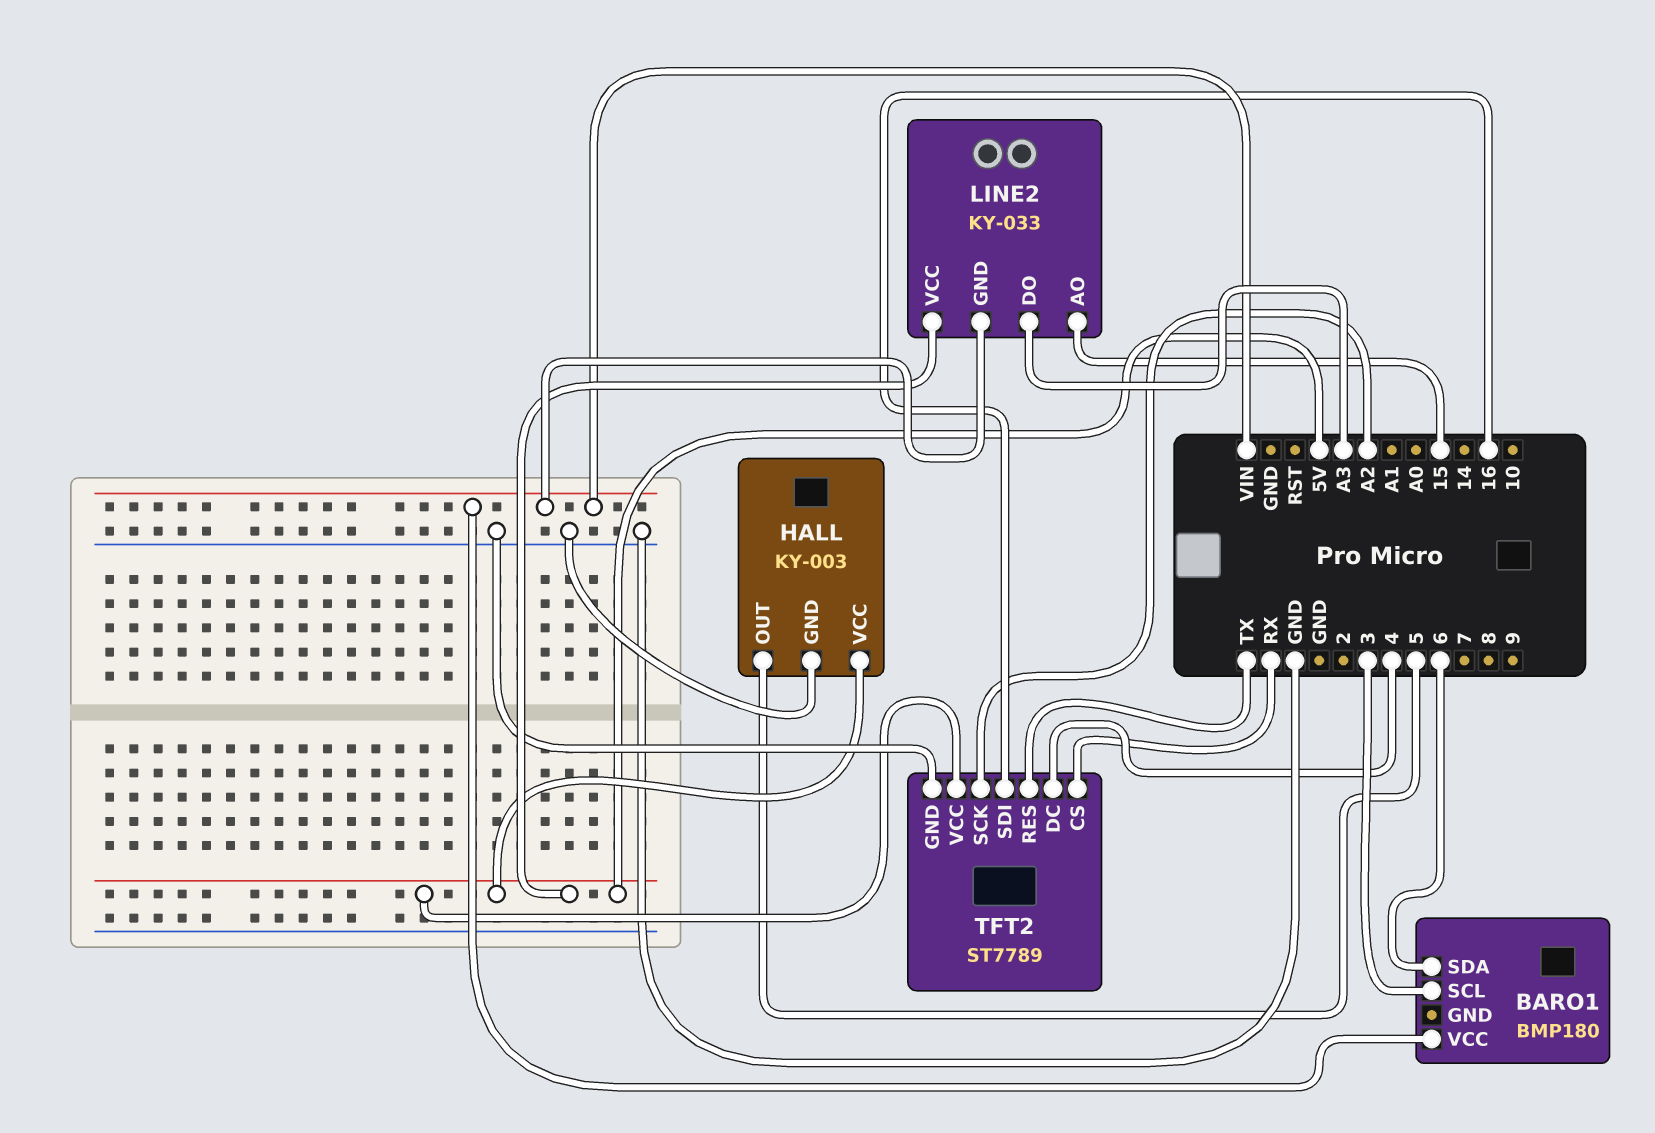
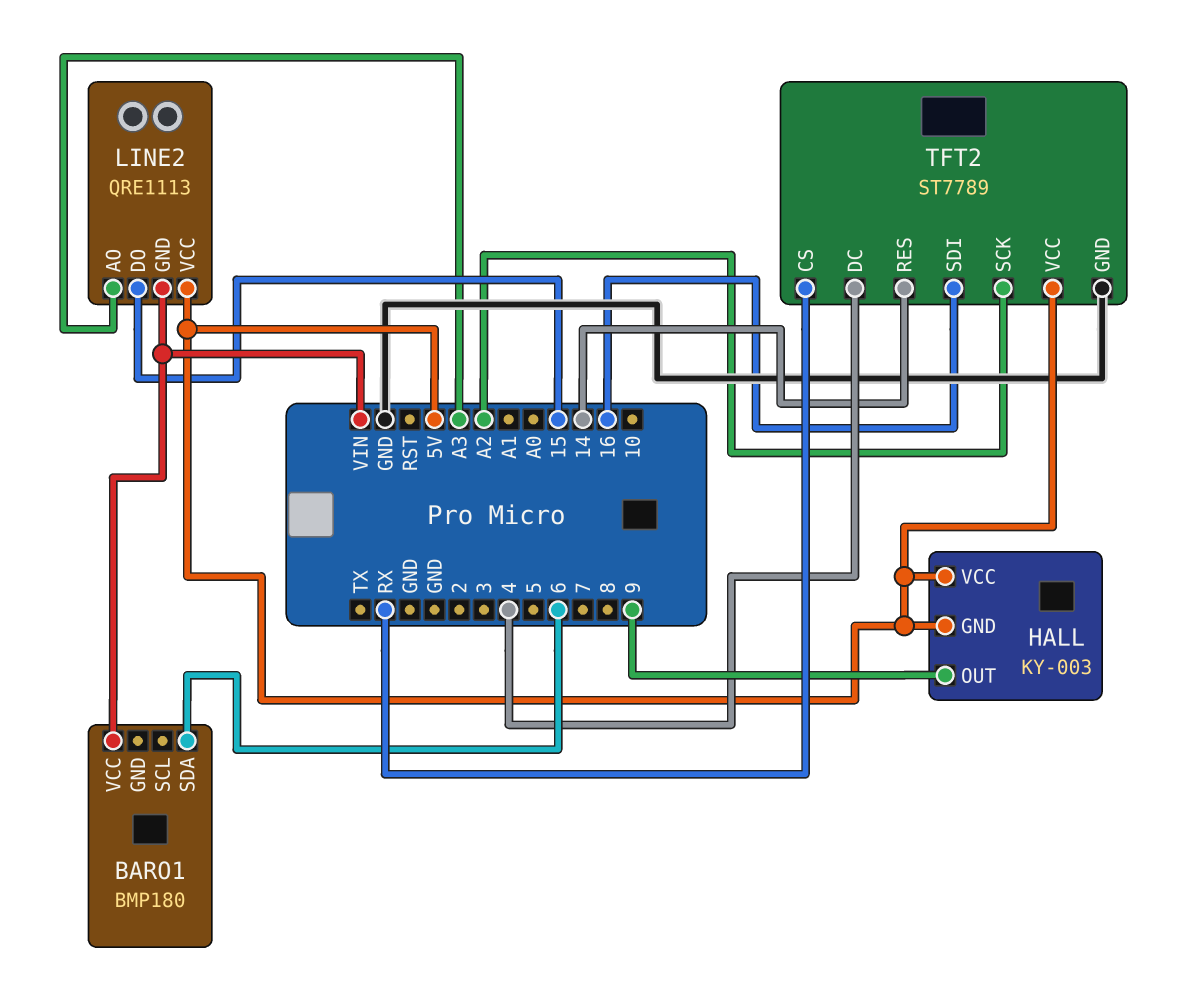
BARO1 pin SCL: 3 -> none
HALL pin GND: GND -> 5V
HALL pin OUT: 5 -> 9
LINE2: KY-033 -> QRE1113
LINE2 pin AO: 15 -> A3
LINE2 pin DO: A3 -> 15
TFT2 pin RES: TX -> 14

